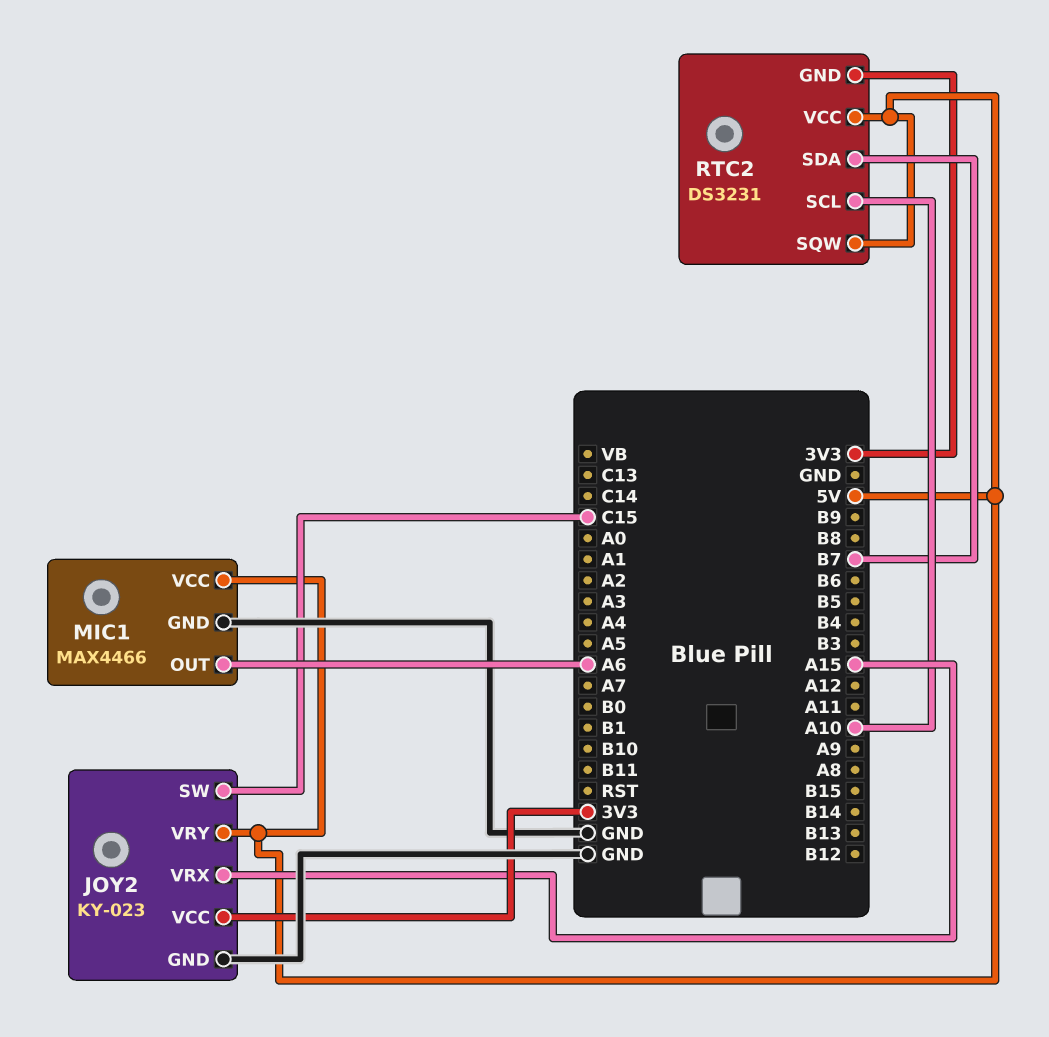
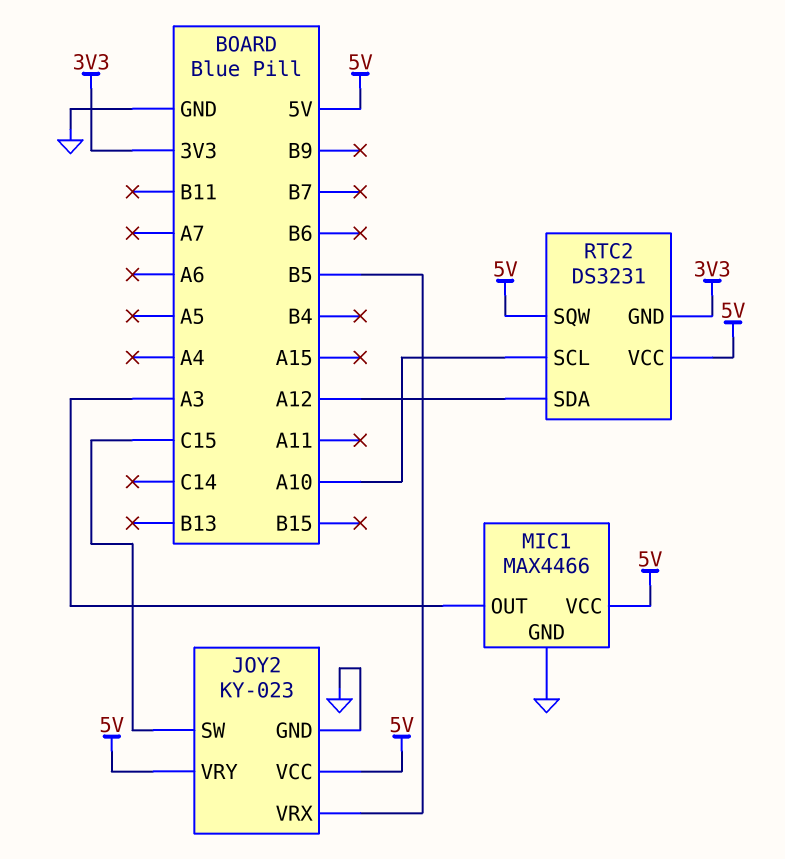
JOY2 pin VCC: 3V3 -> 5V
JOY2 pin VRX: A15 -> B5
MIC1 pin OUT: A6 -> A3
RTC2 pin SDA: B7 -> A12

